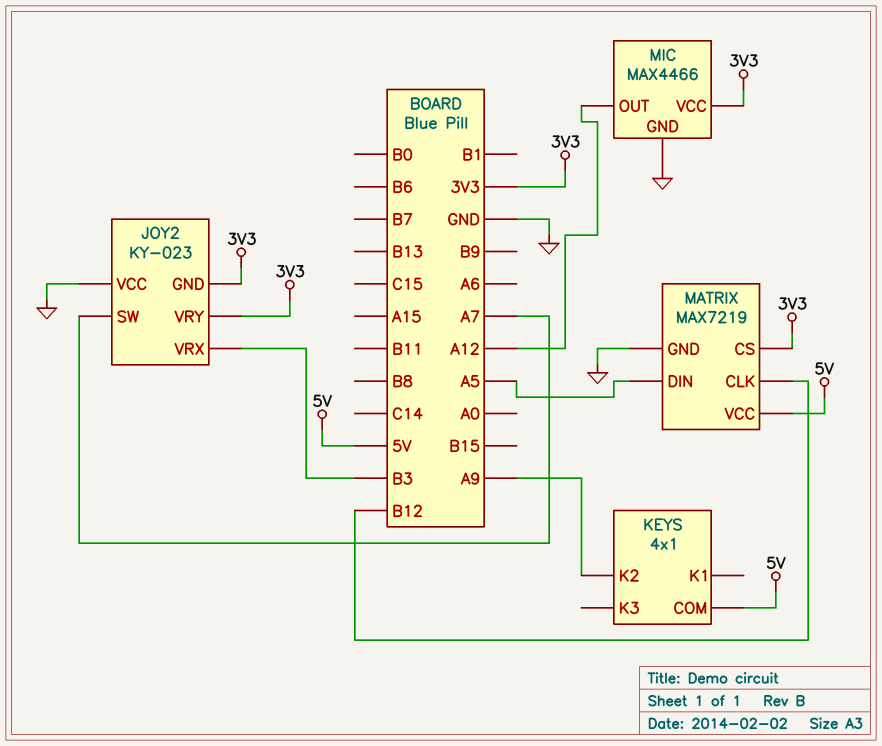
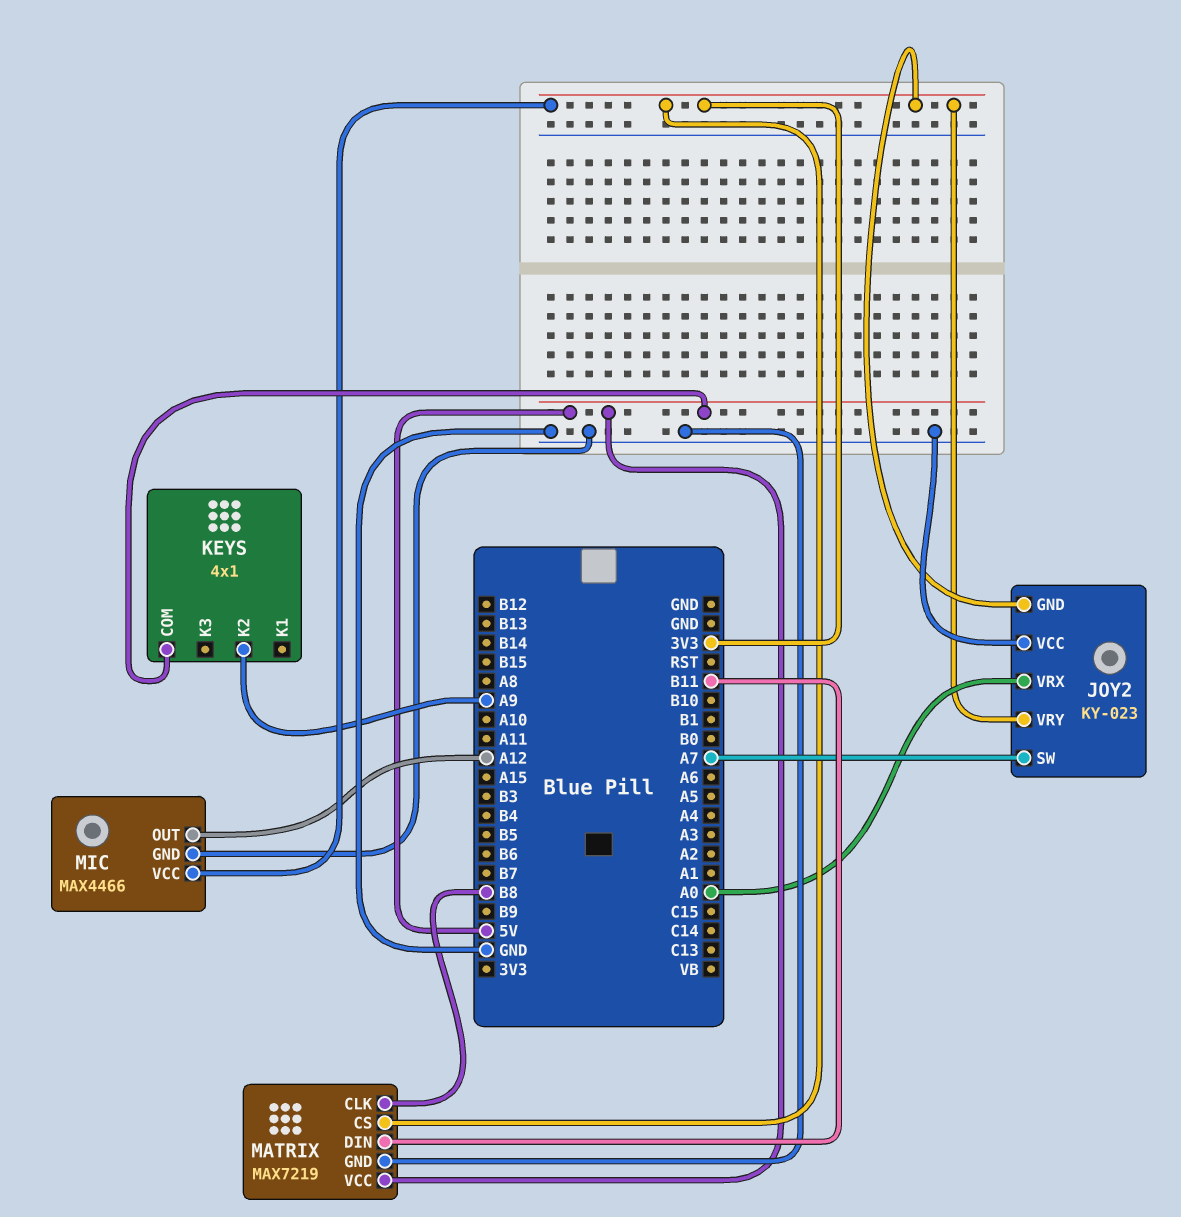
JOY2 pin VRX: B3 -> A0
MATRIX pin CLK: B12 -> B8
MATRIX pin DIN: A5 -> B11

